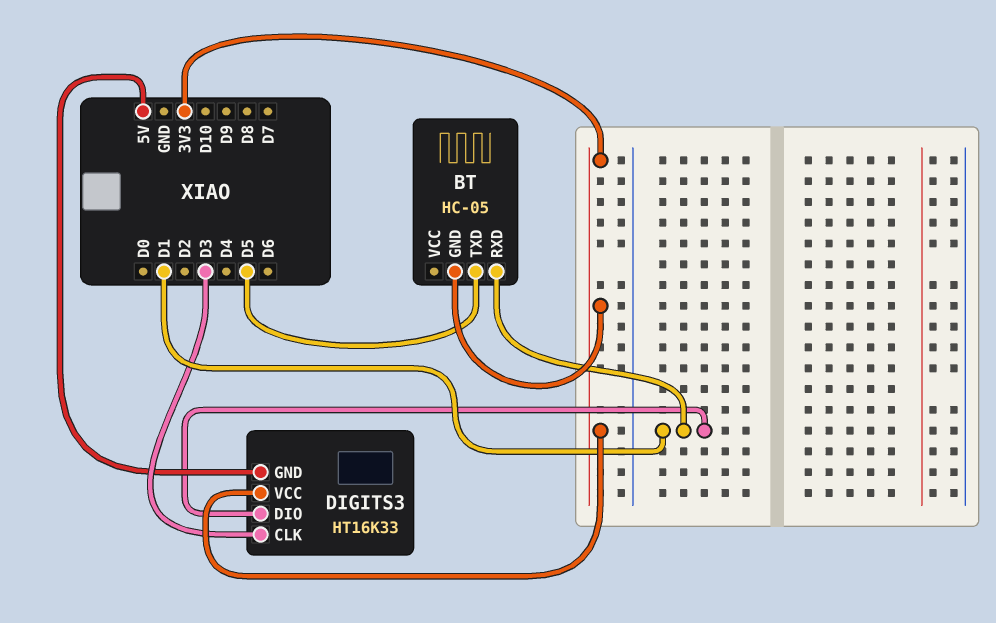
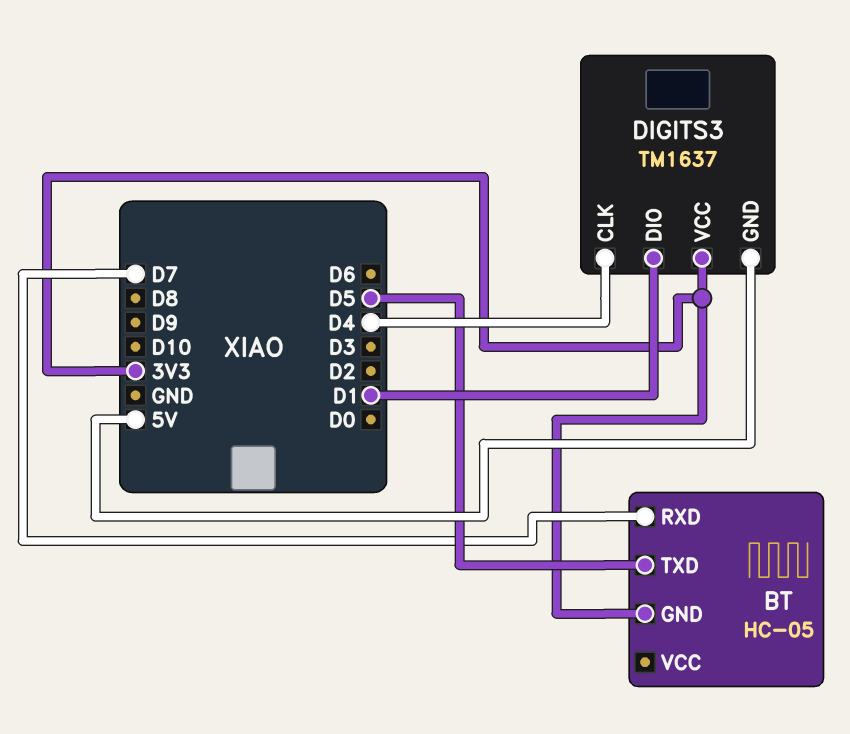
BT pin RXD: D1 -> D7
DIGITS3: HT16K33 -> TM1637
DIGITS3 pin CLK: D3 -> D4

